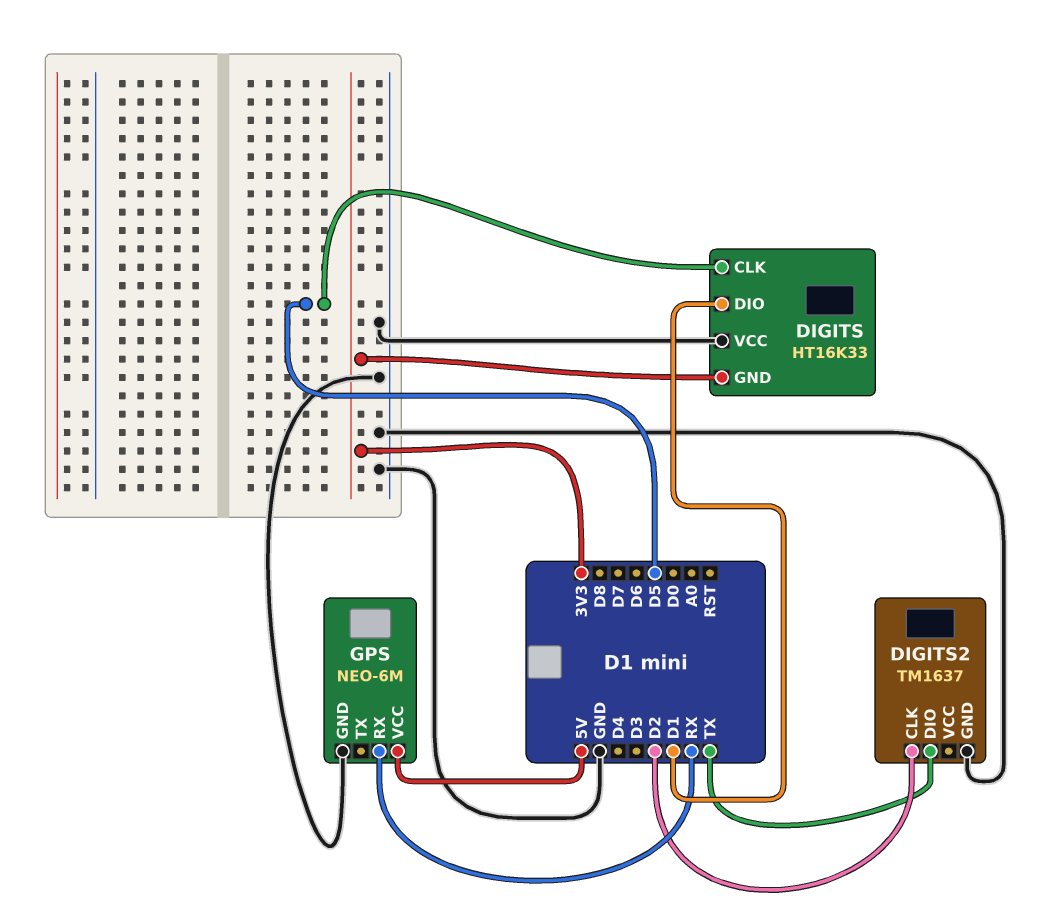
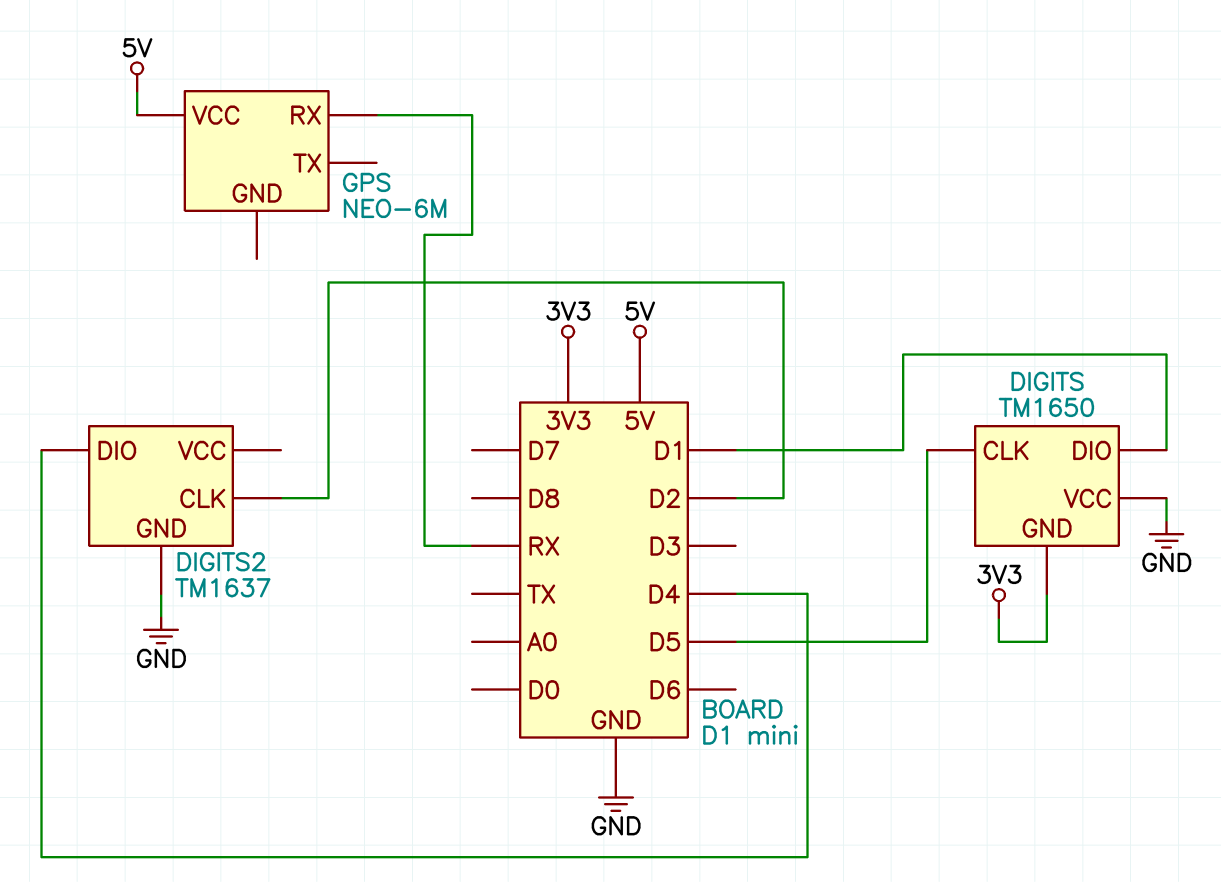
DIGITS: HT16K33 -> TM1650
DIGITS2 pin DIO: TX -> D4
GPS pin GND: GND -> none

